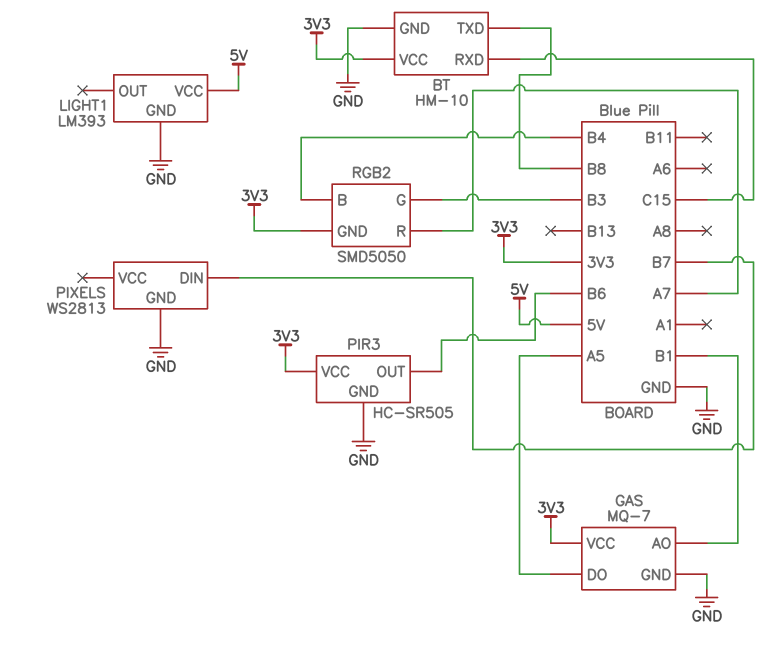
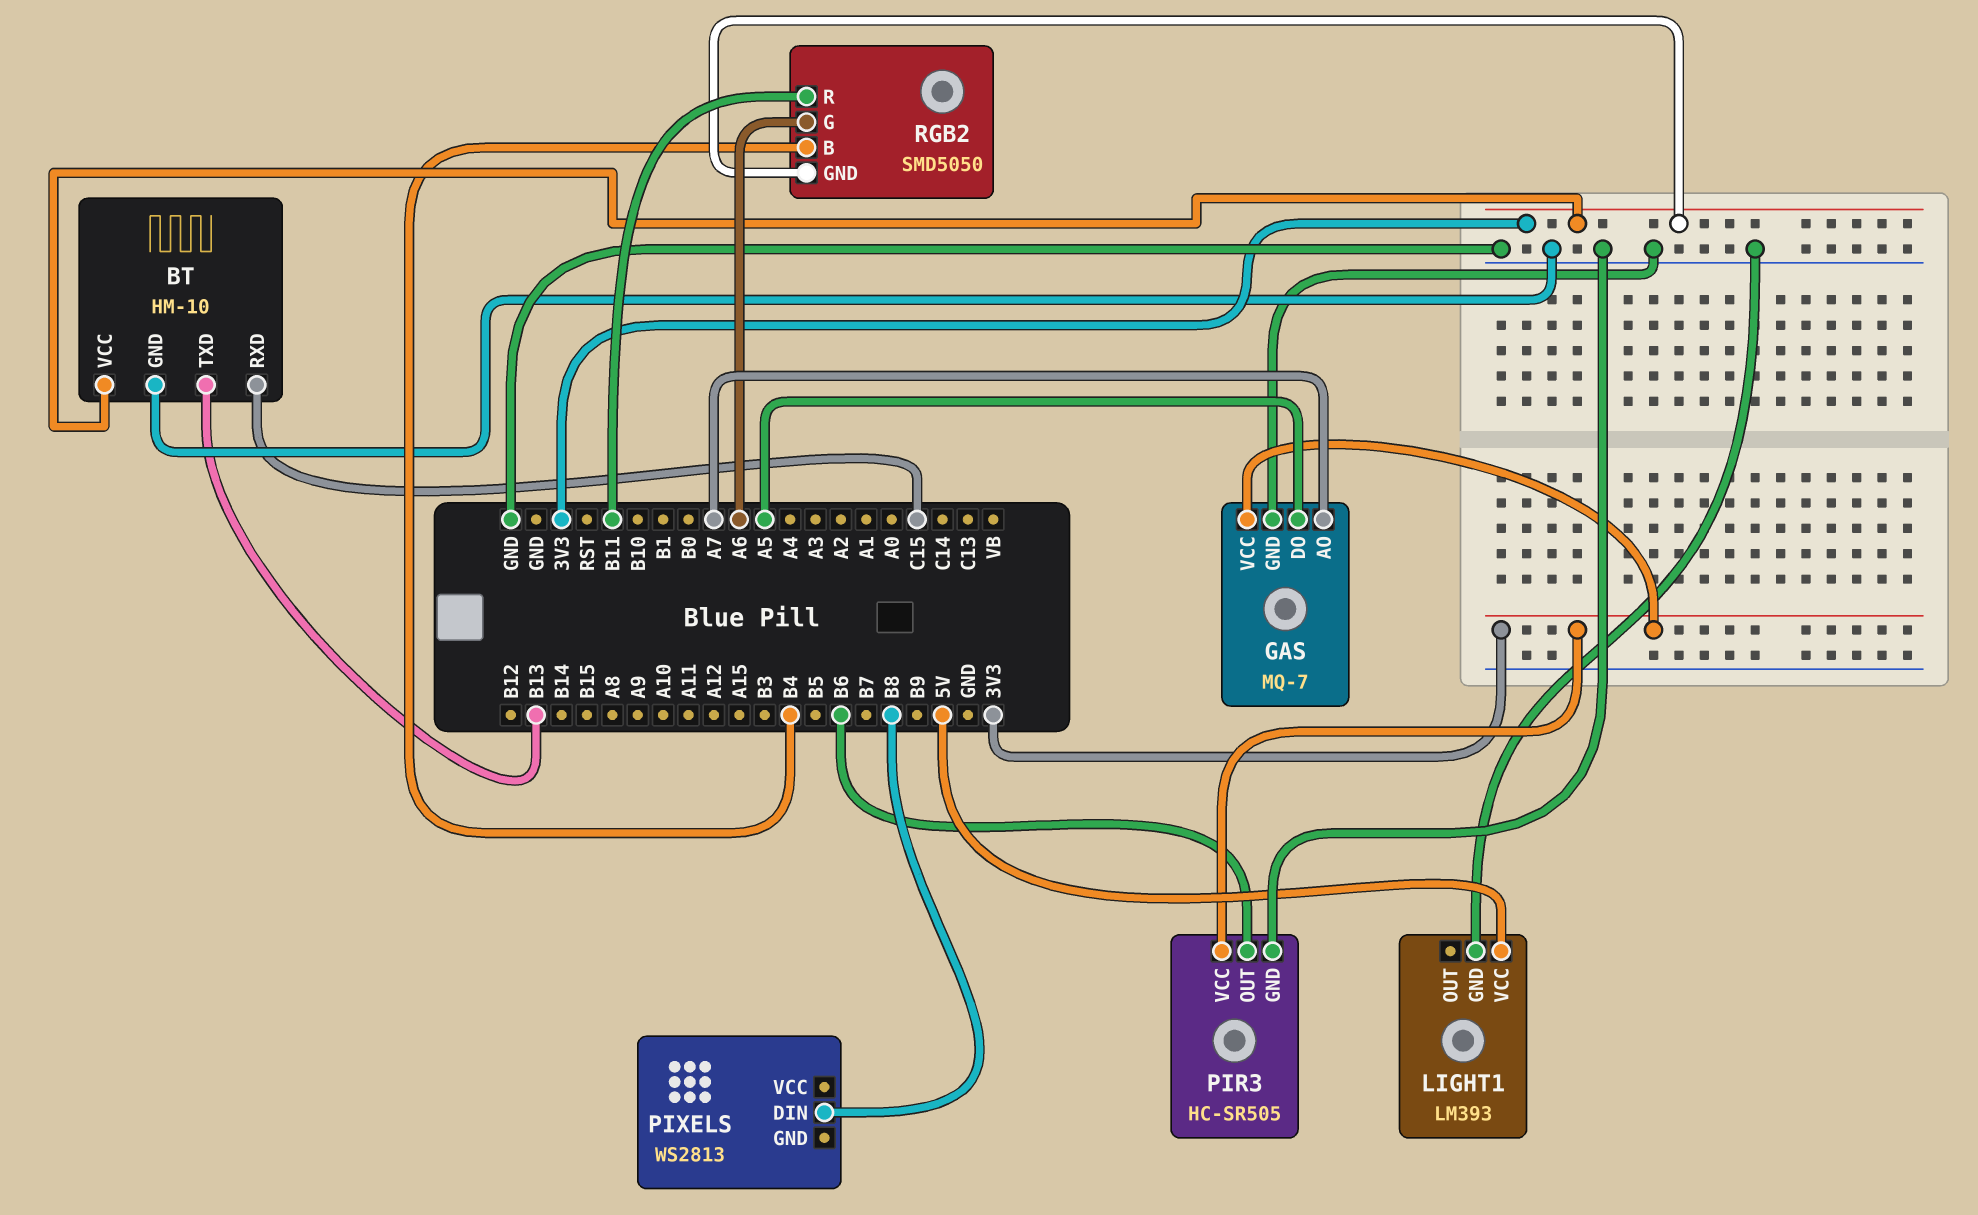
BT pin TXD: B8 -> B13
GAS pin AO: B1 -> A7
PIXELS pin DIN: B7 -> B8
PIXELS pin GND: GND -> none
RGB2 pin G: B3 -> A6
RGB2 pin R: A7 -> B11

